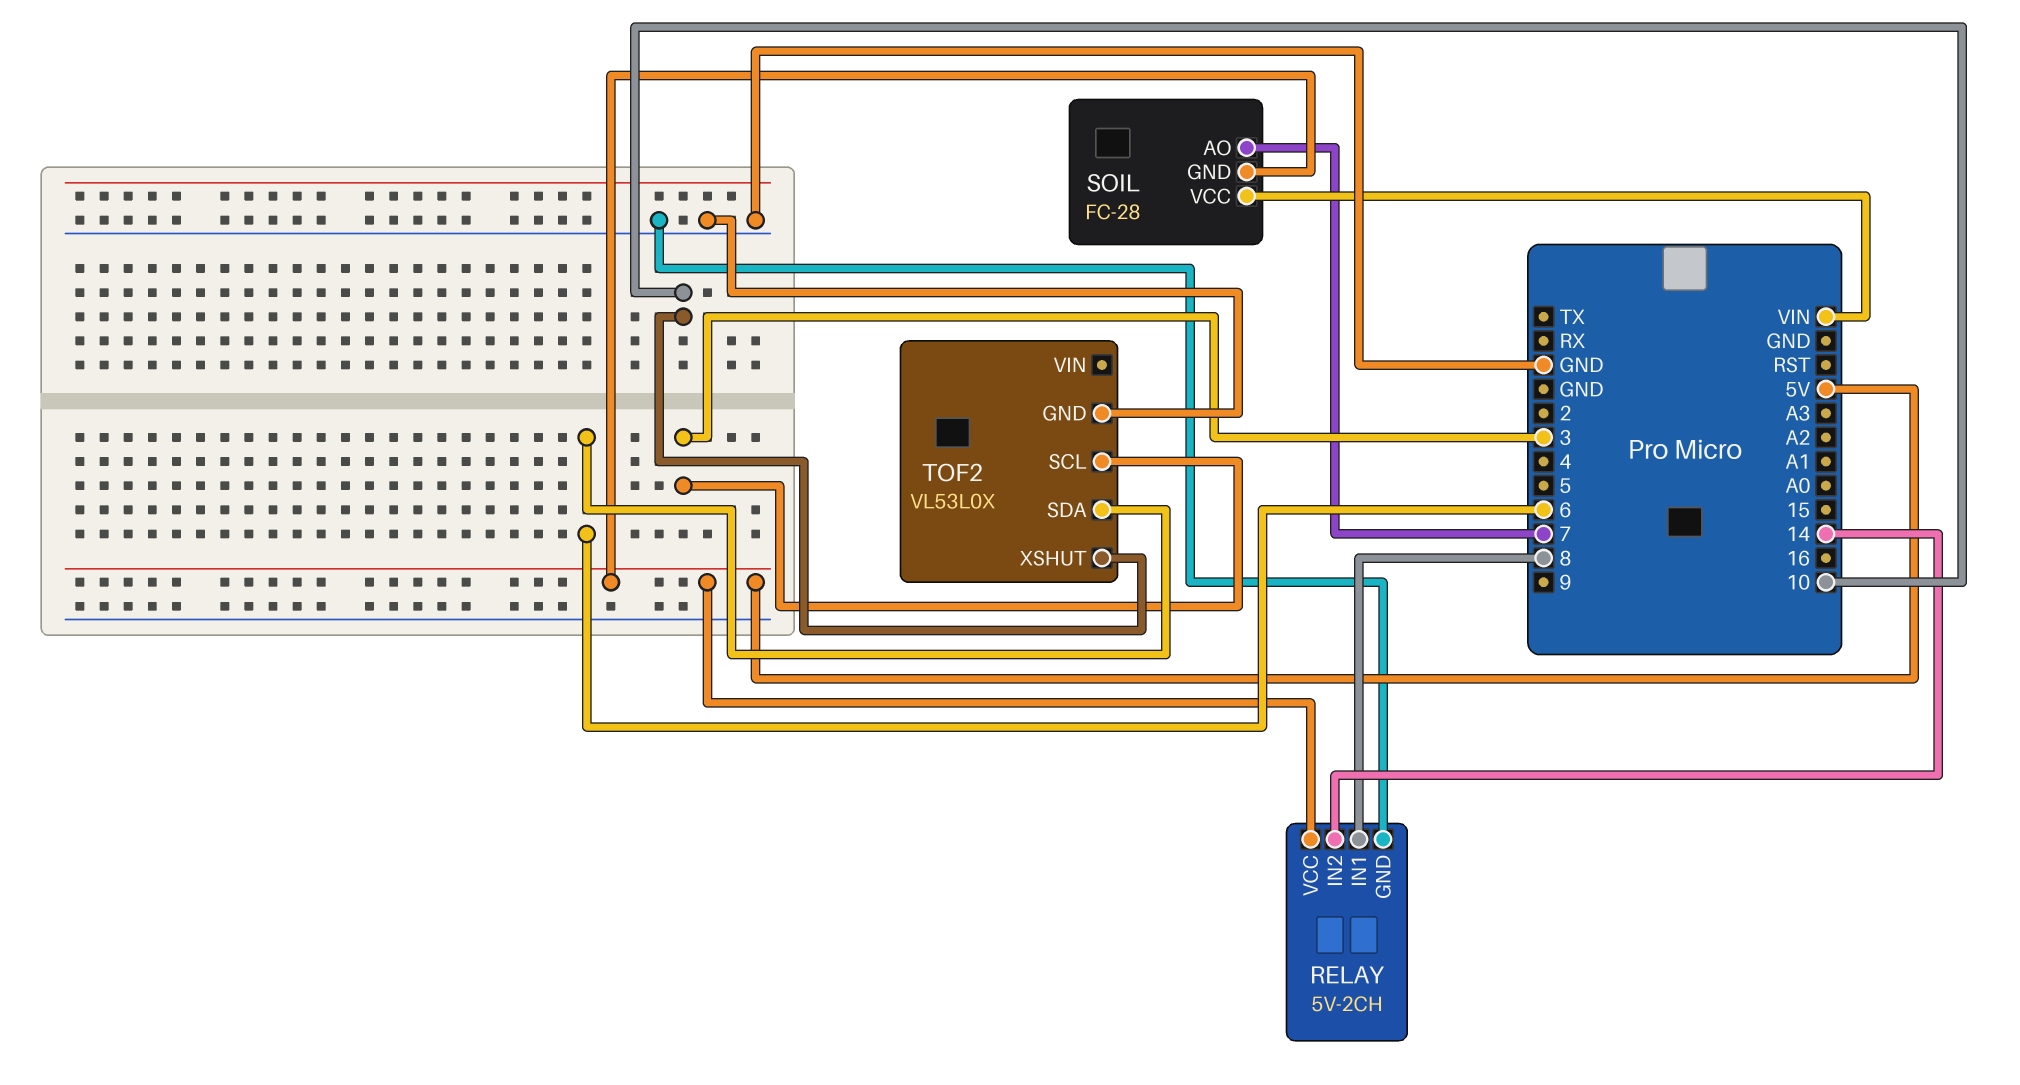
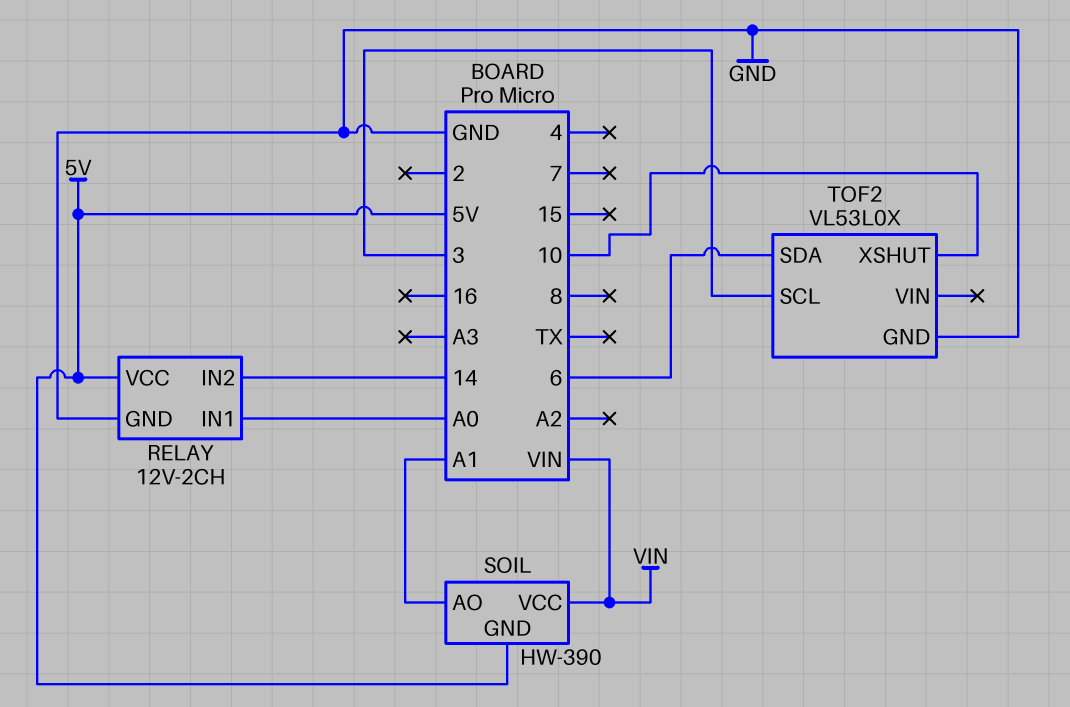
RELAY: 5V-2CH -> 12V-2CH
RELAY pin IN1: 8 -> A0
SOIL: FC-28 -> HW-390
SOIL pin AO: 7 -> A1

